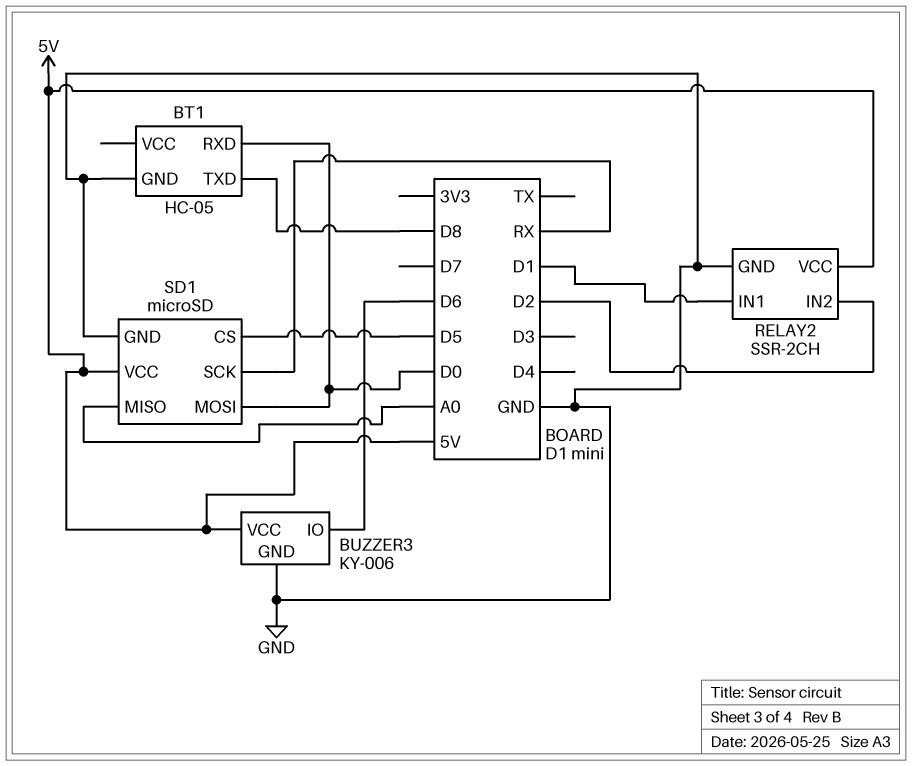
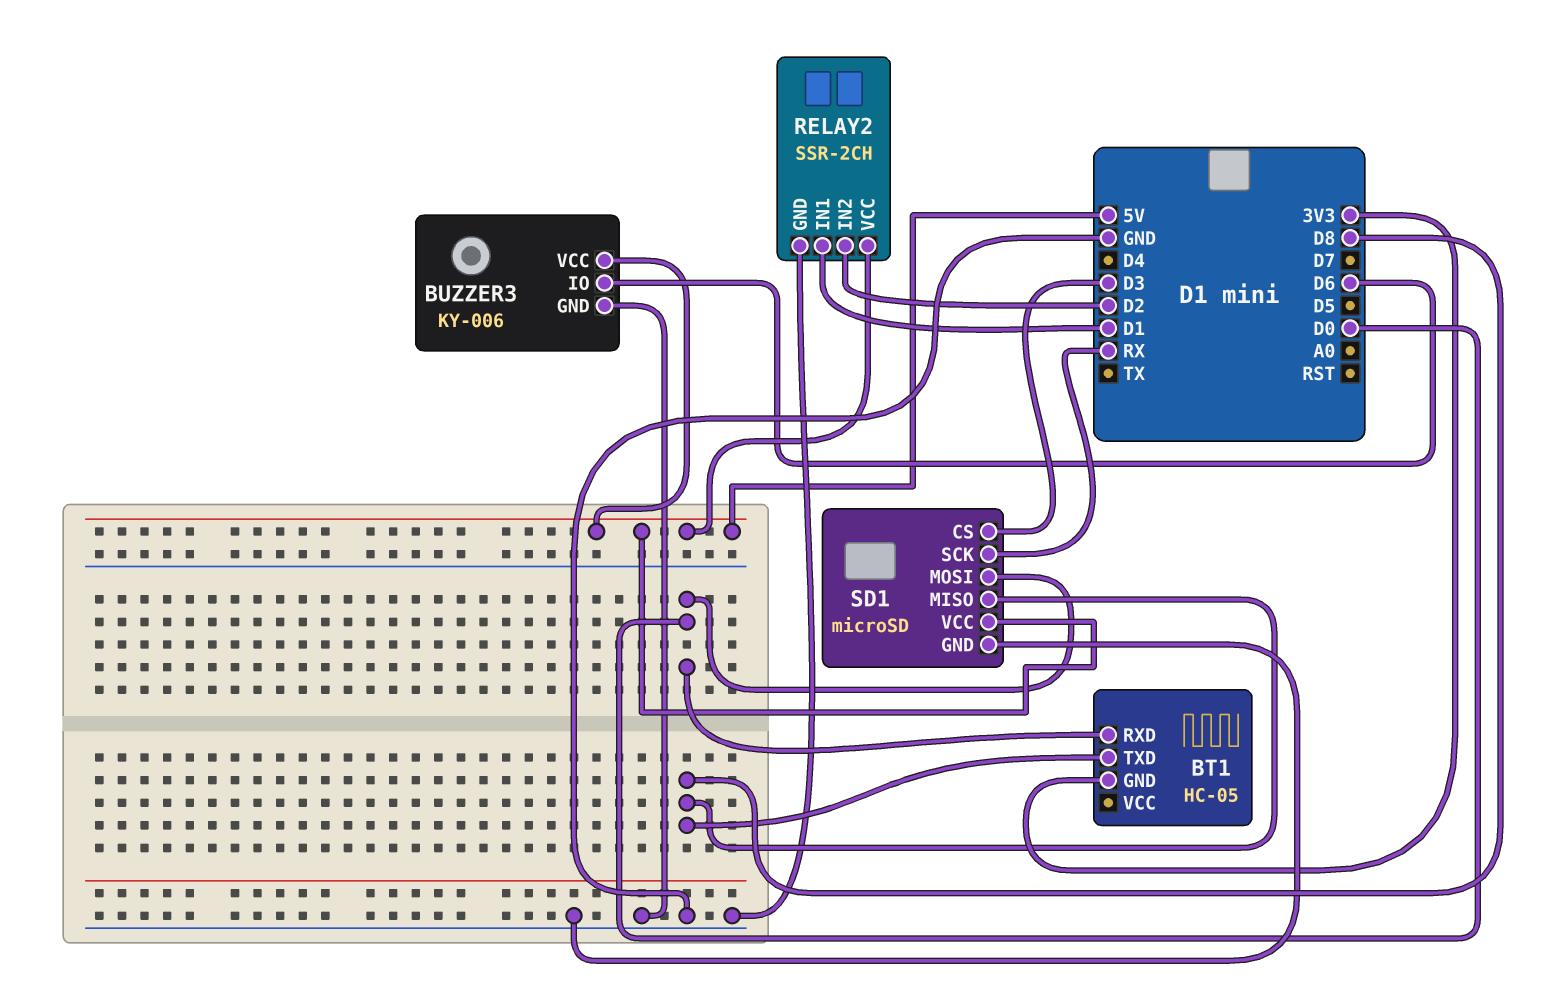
BT1 pin GND: GND -> 3V3
SD1 pin CS: D5 -> D3
SD1 pin MISO: A0 -> D8

